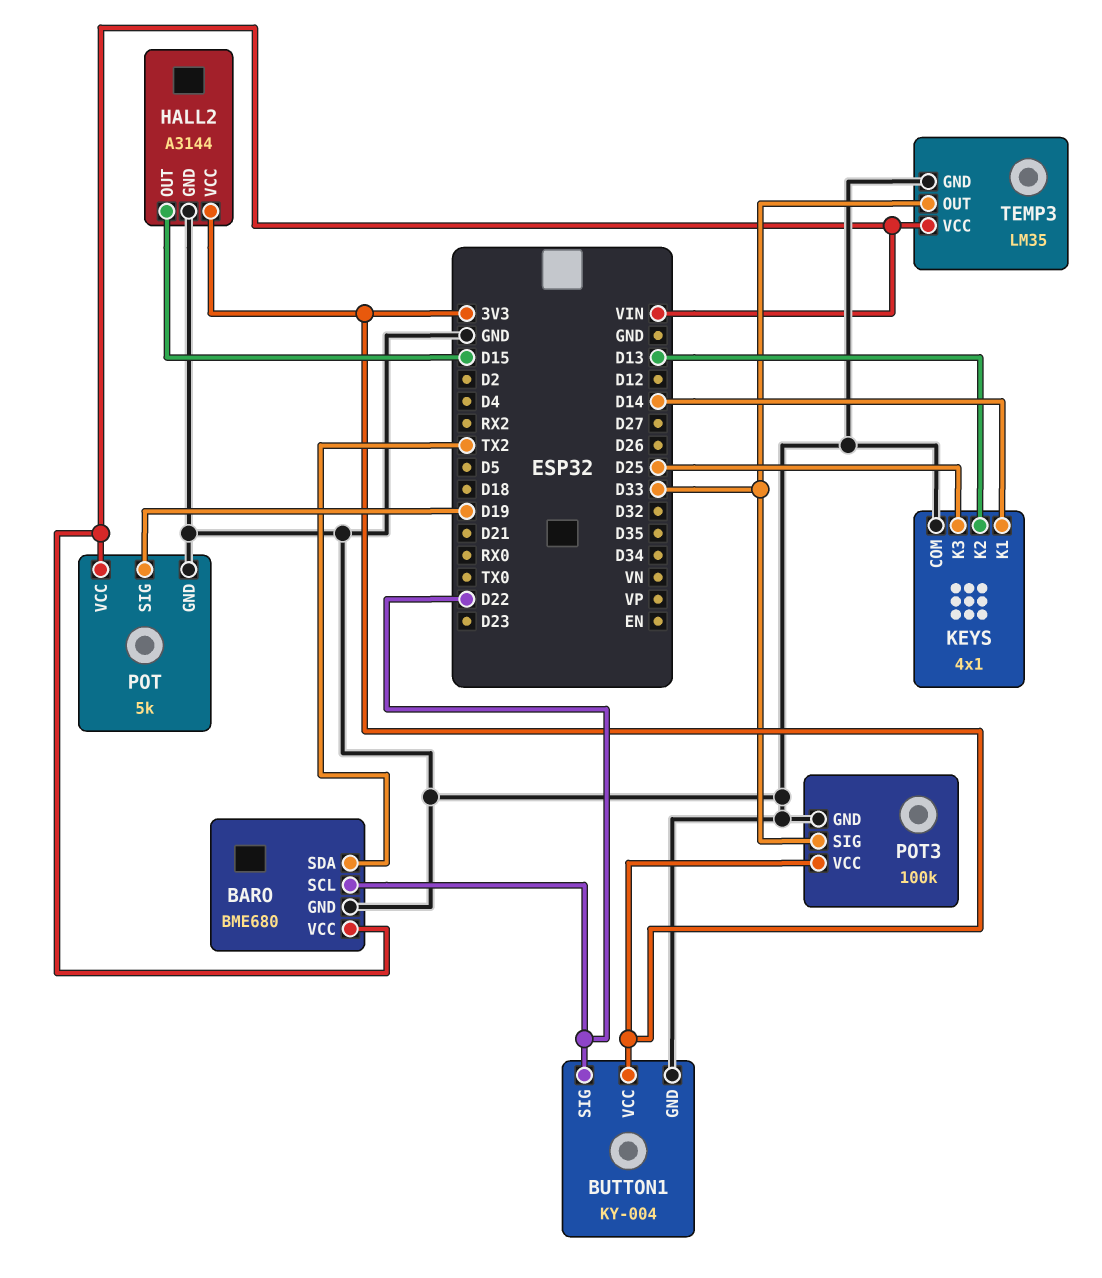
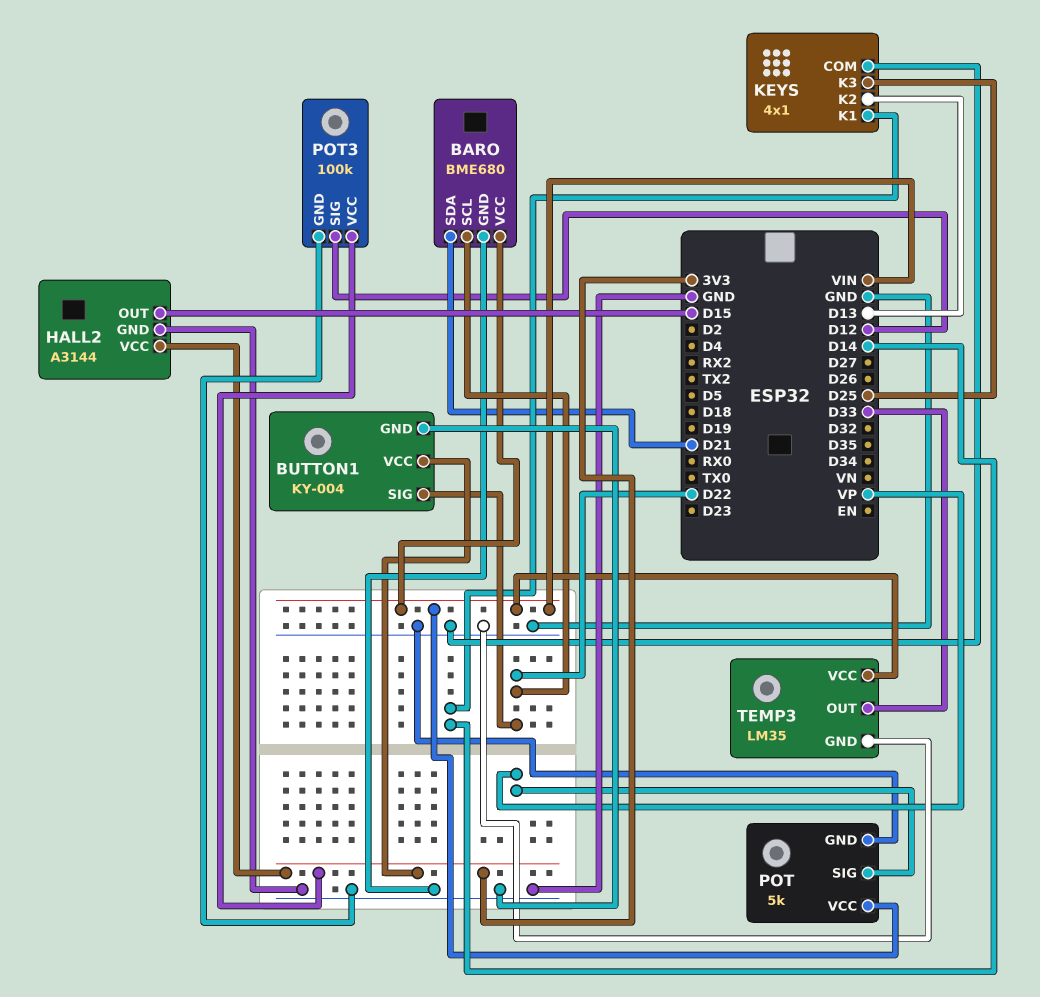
BARO pin SDA: TX2 -> D21
POT pin SIG: D19 -> VP
POT3 pin SIG: D33 -> D12

